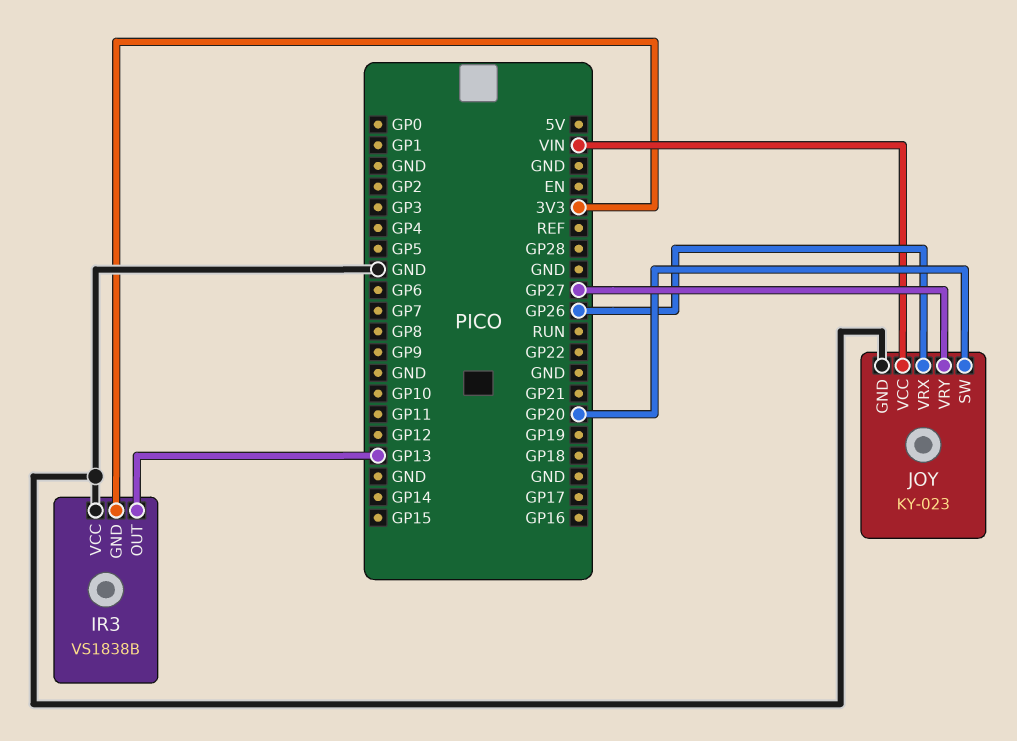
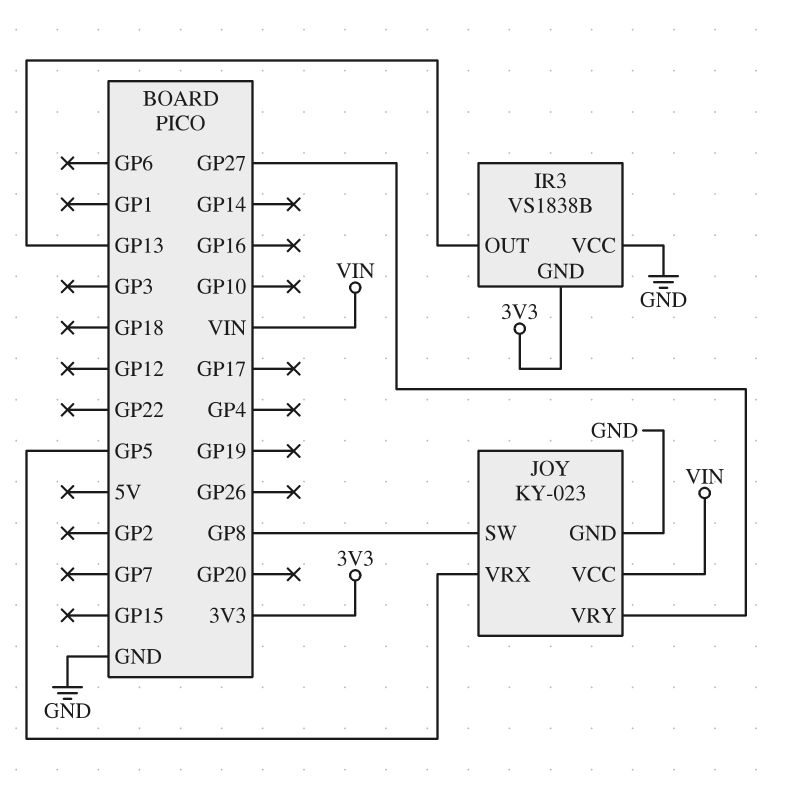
JOY pin SW: GP20 -> GP8
JOY pin VRX: GP26 -> GP5

